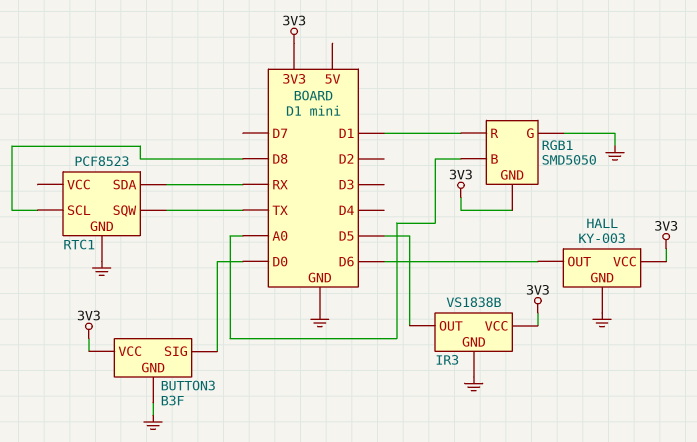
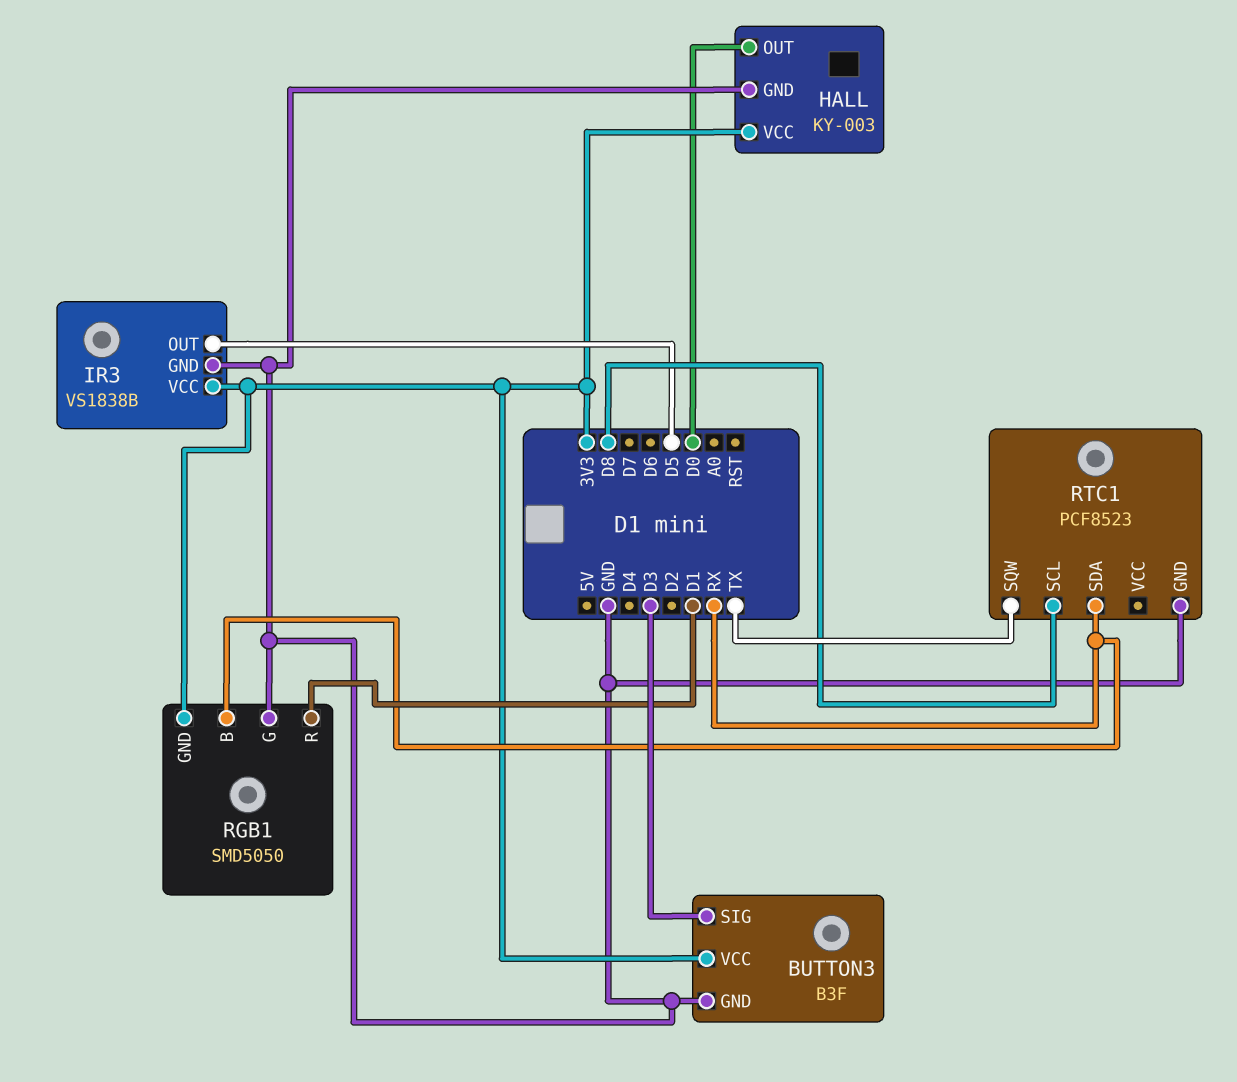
BUTTON3 pin SIG: D0 -> D3
HALL pin OUT: D6 -> D0
RGB1 pin B: A0 -> RX

